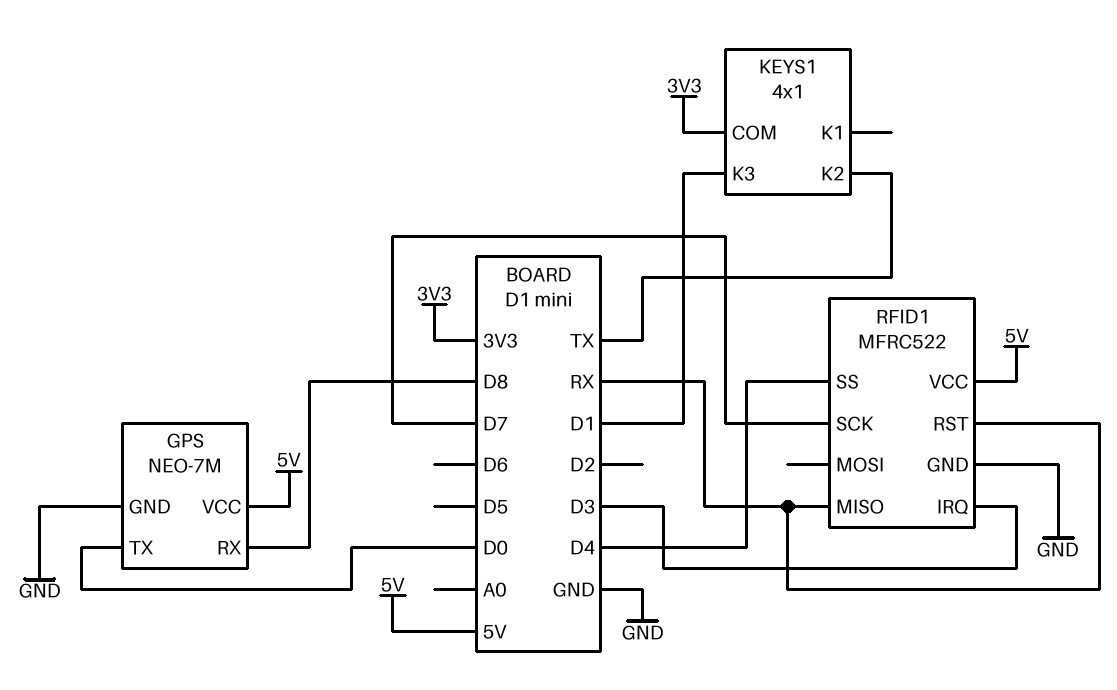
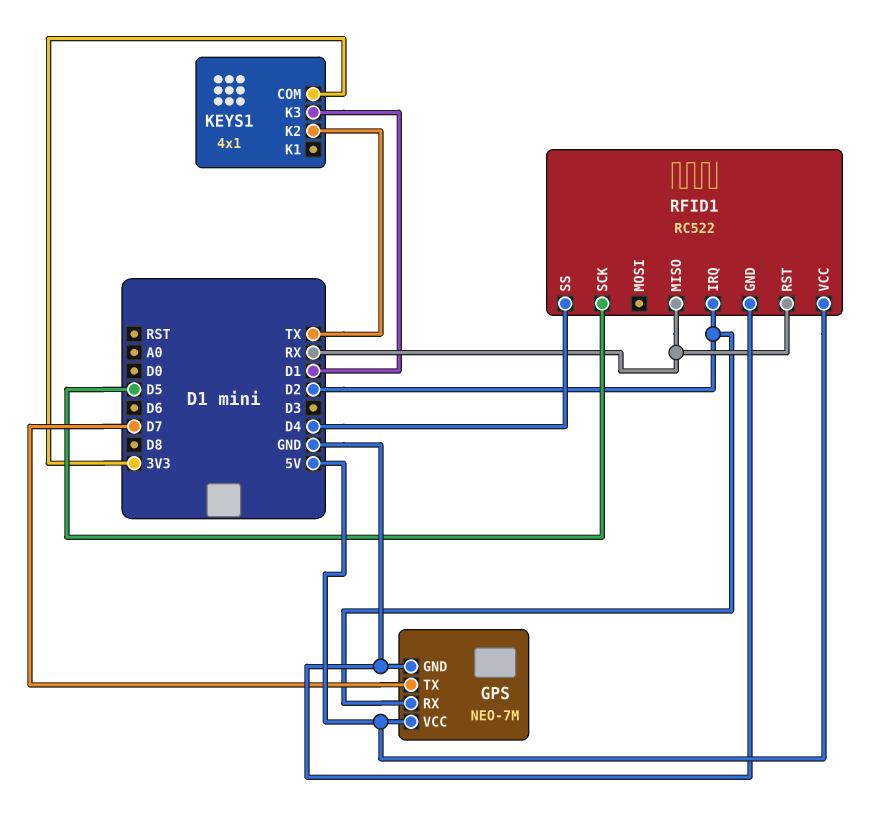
GPS pin RX: D8 -> D2
GPS pin TX: D0 -> D7
RFID1: MFRC522 -> RC522
RFID1 pin IRQ: D3 -> D2
RFID1 pin SCK: D7 -> D5

